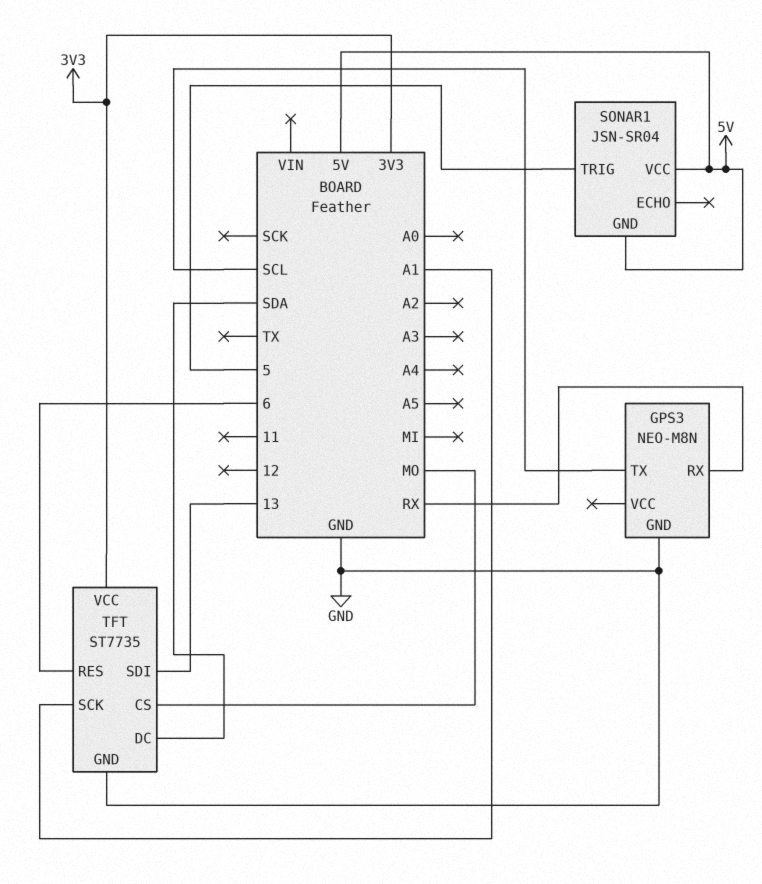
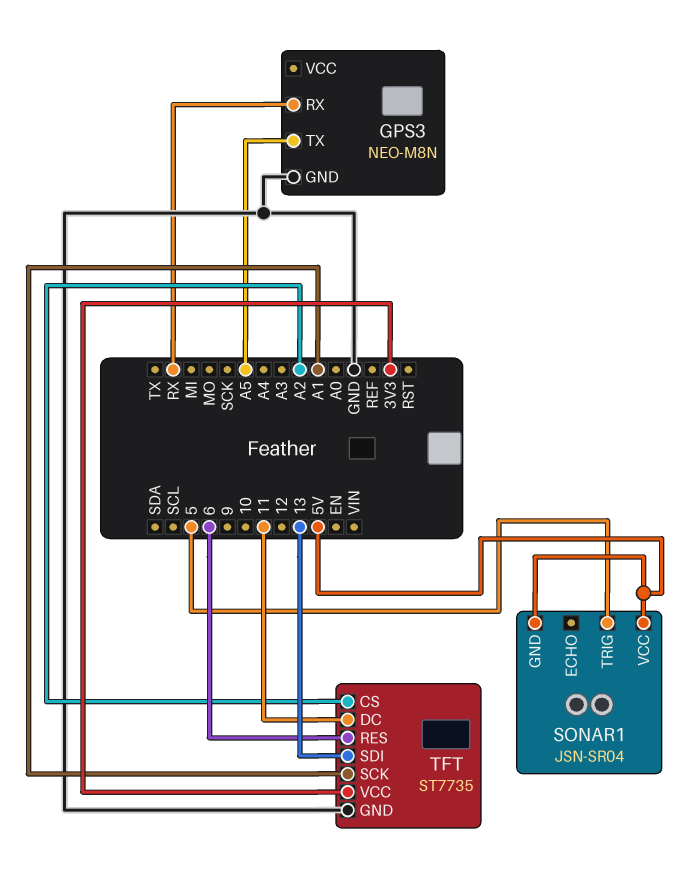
GPS3 pin TX: SCL -> A5
TFT pin CS: MO -> A2
TFT pin DC: SDA -> 11

